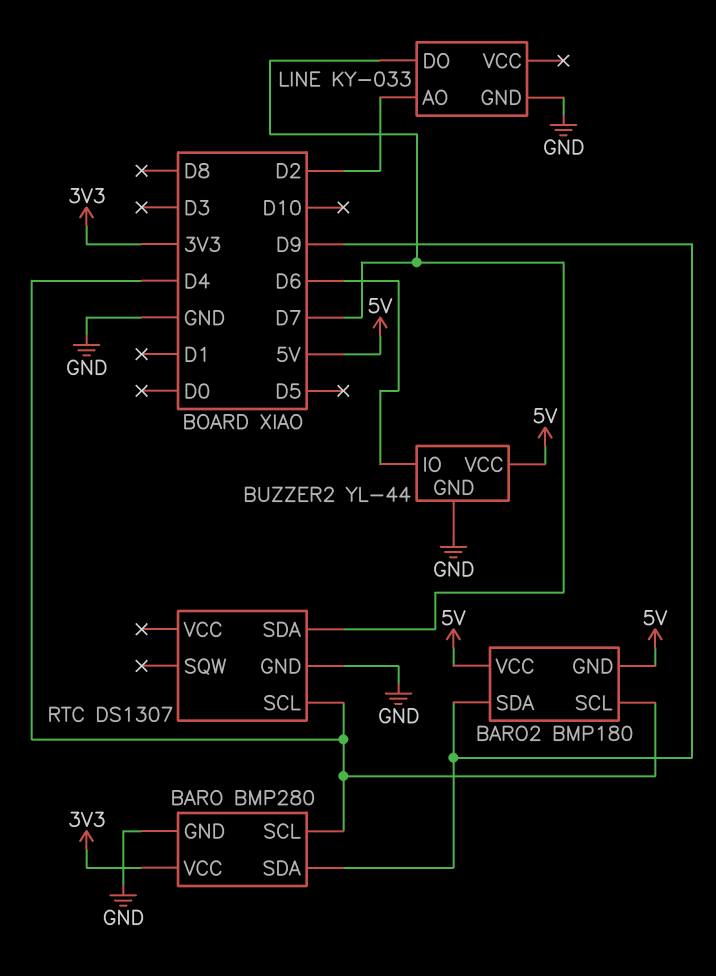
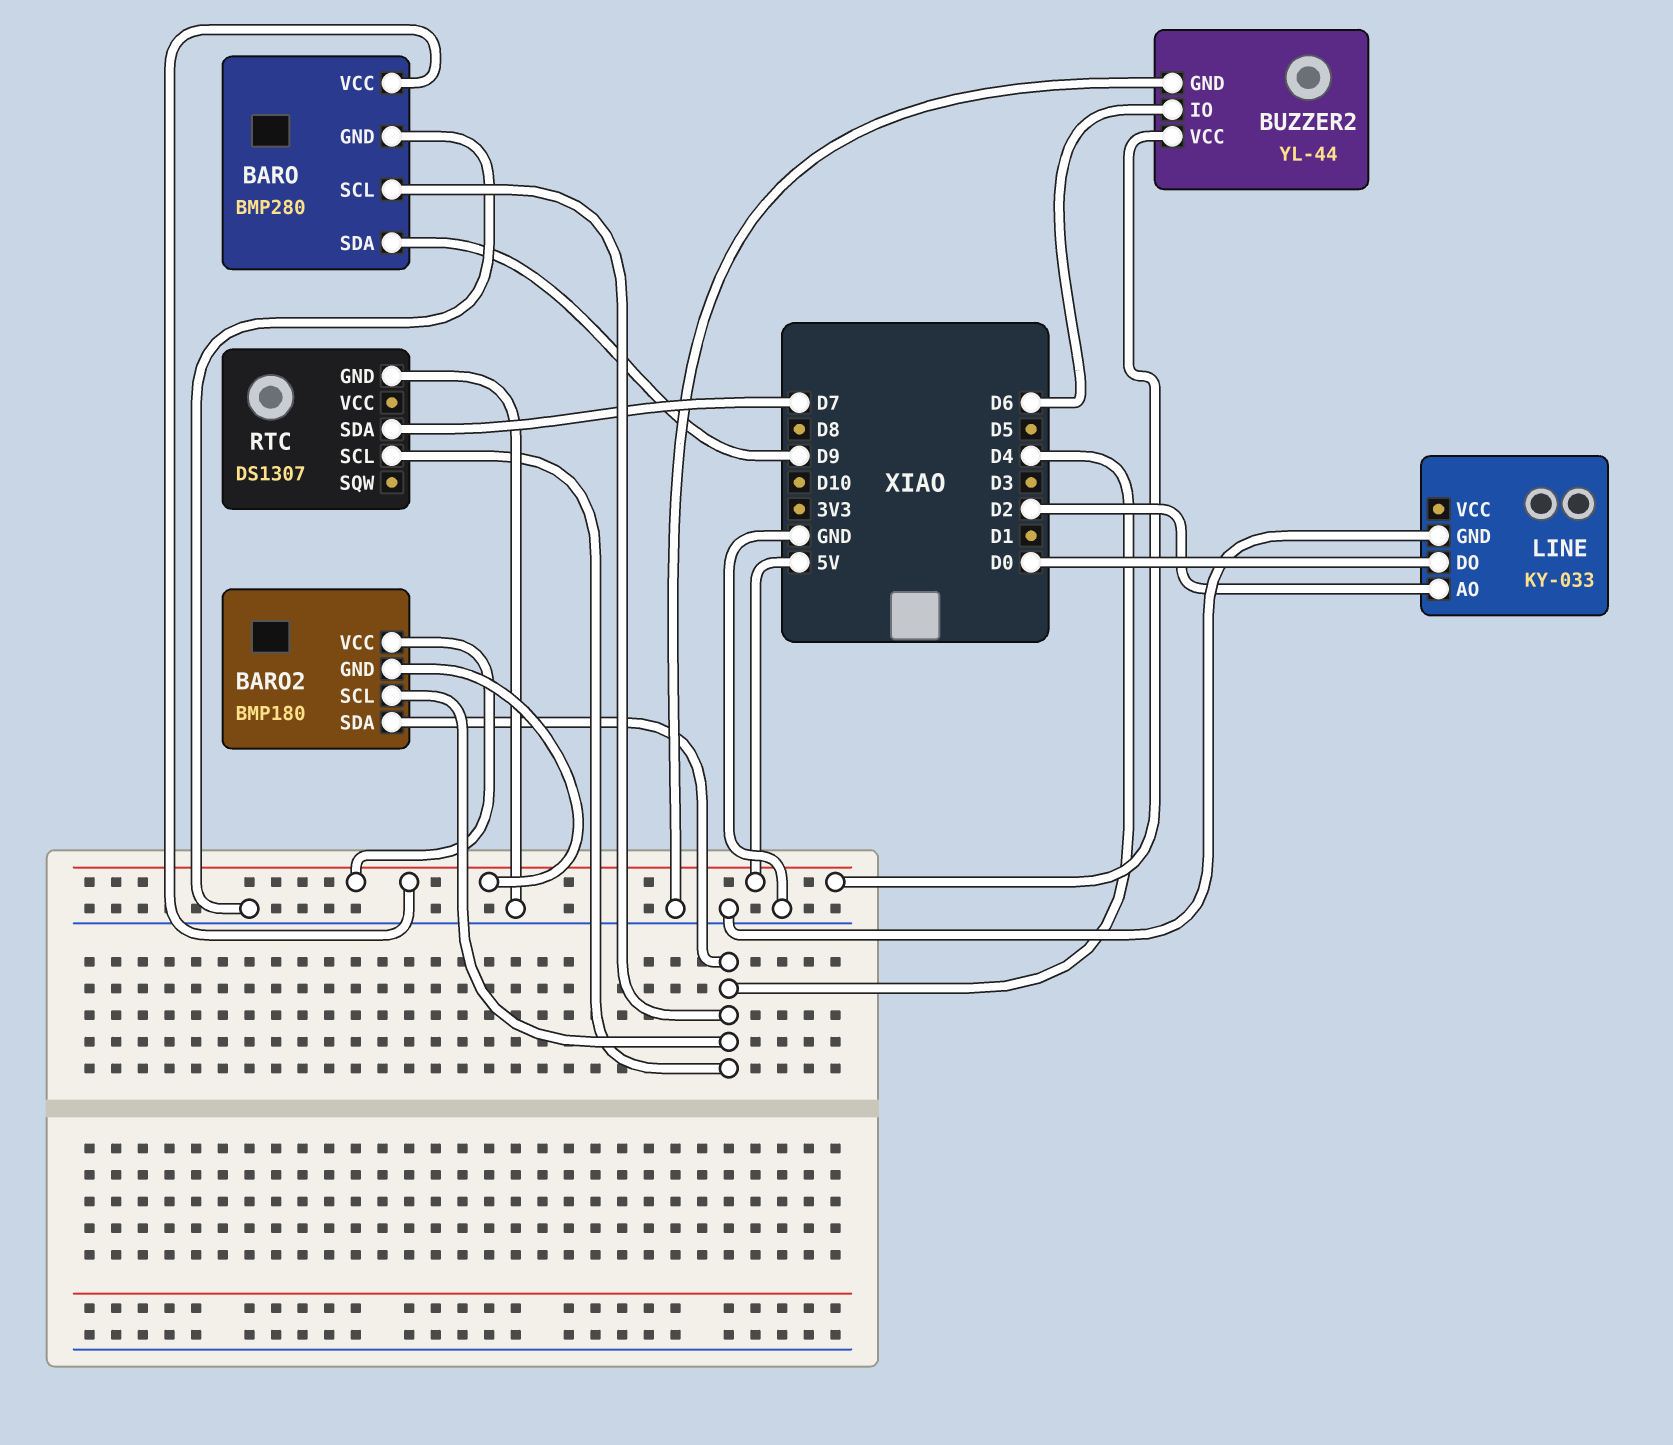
BARO pin VCC: 3V3 -> 5V
BARO2 pin SDA: D9 -> D4
LINE pin DO: D7 -> D0

